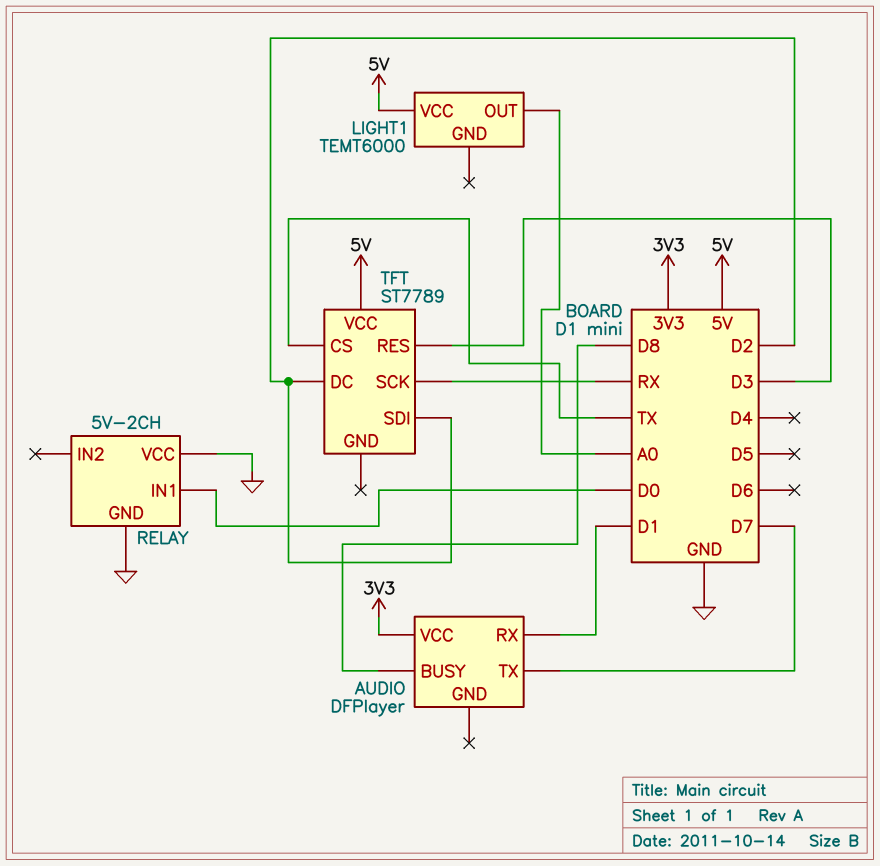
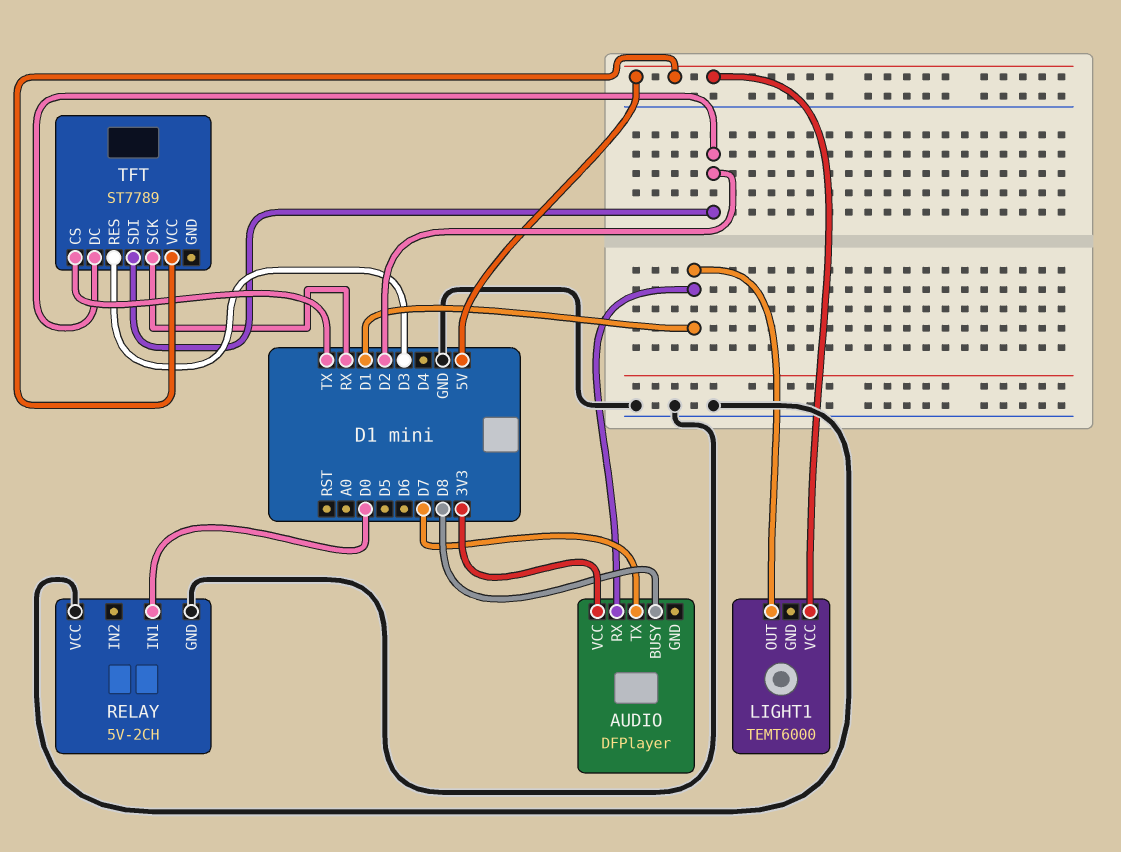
LIGHT1 pin OUT: A0 -> D1

